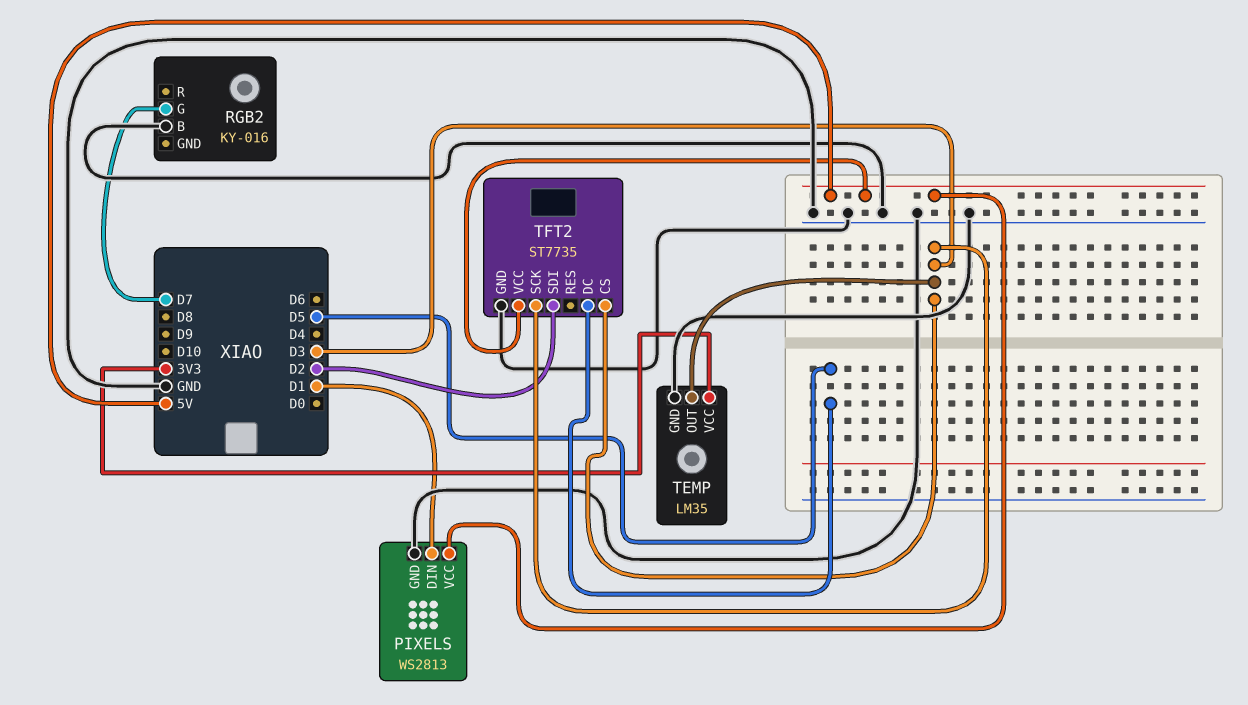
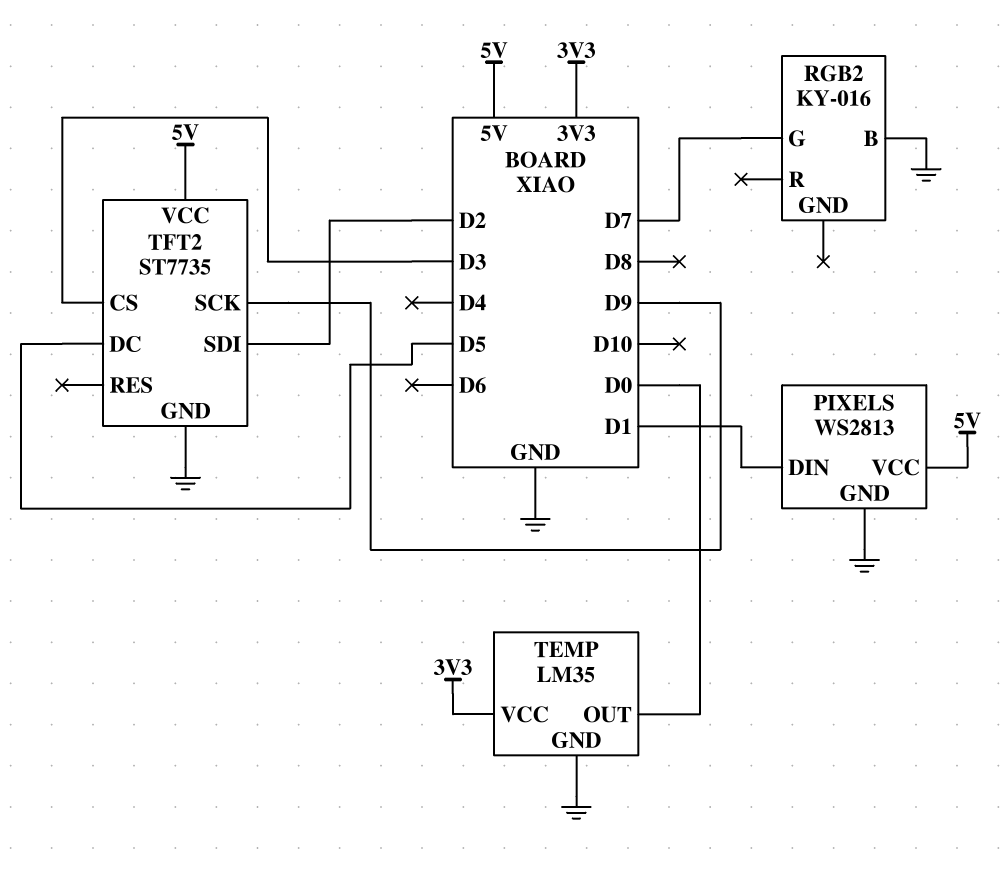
TEMP pin OUT: D3 -> D0
TFT2 pin SCK: D3 -> D9

